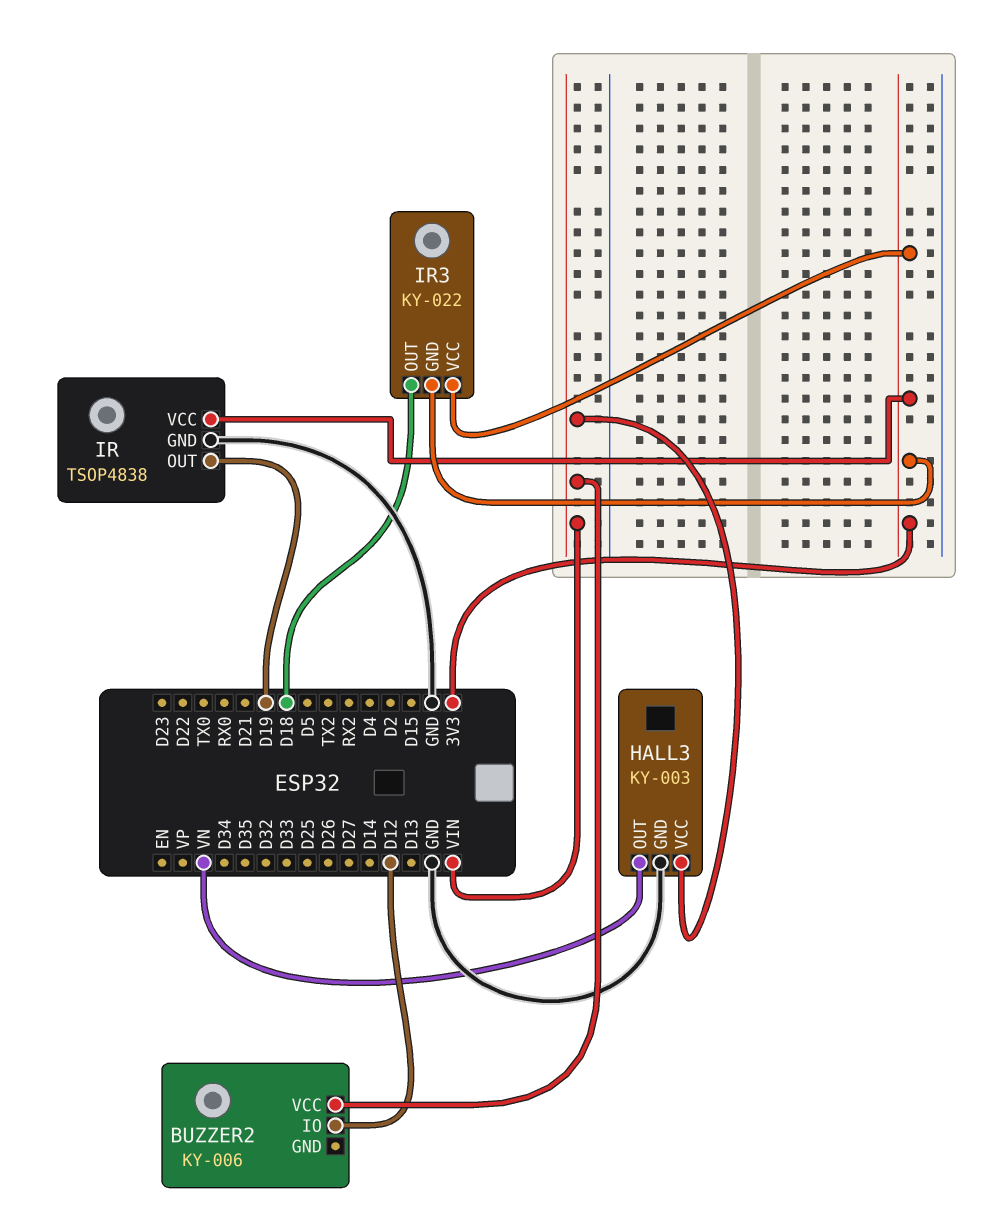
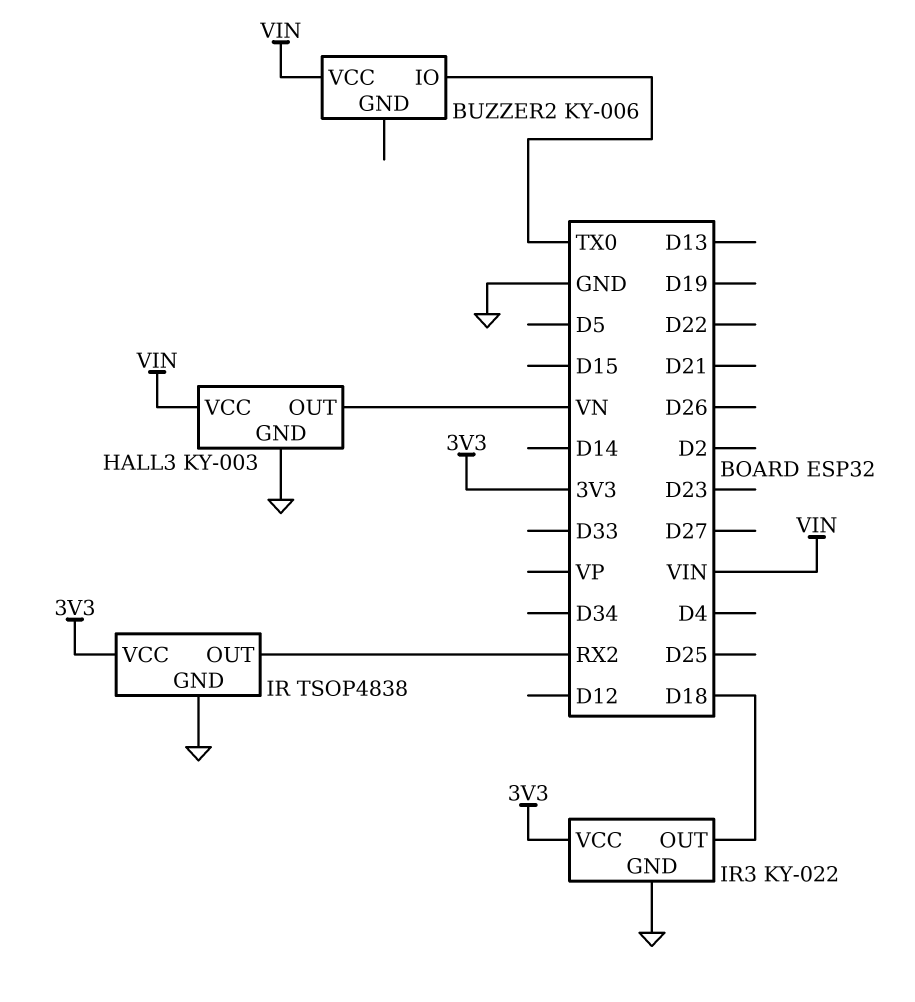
BUZZER2 pin IO: D12 -> TX0
IR pin OUT: D19 -> RX2
IR3 pin GND: 3V3 -> GND

